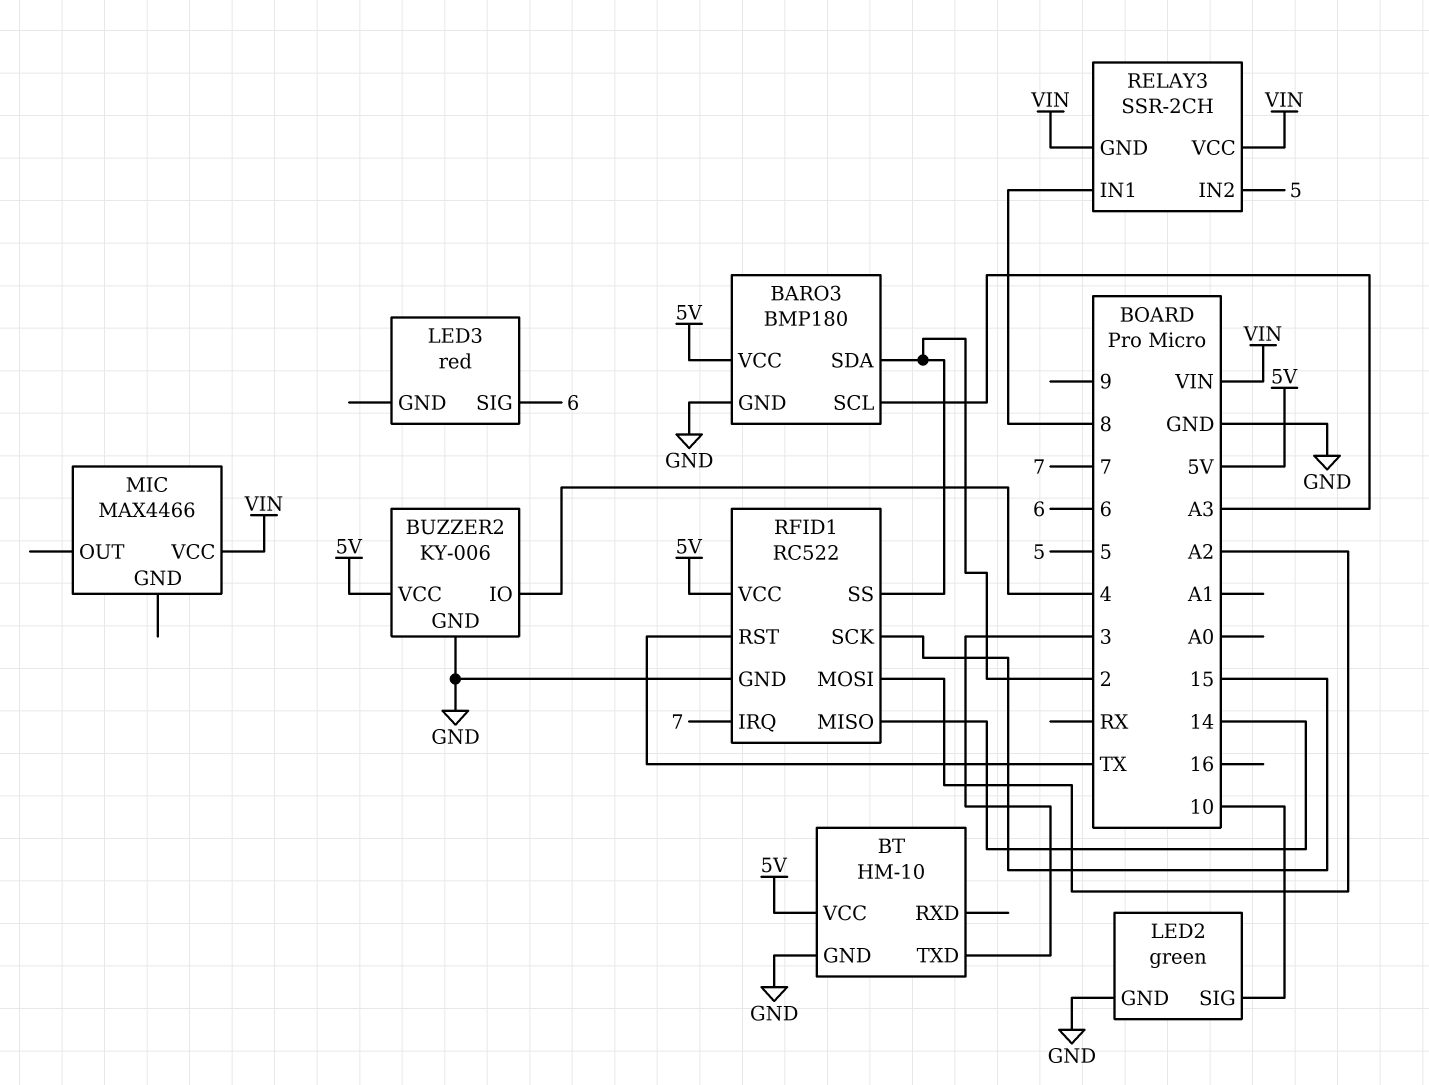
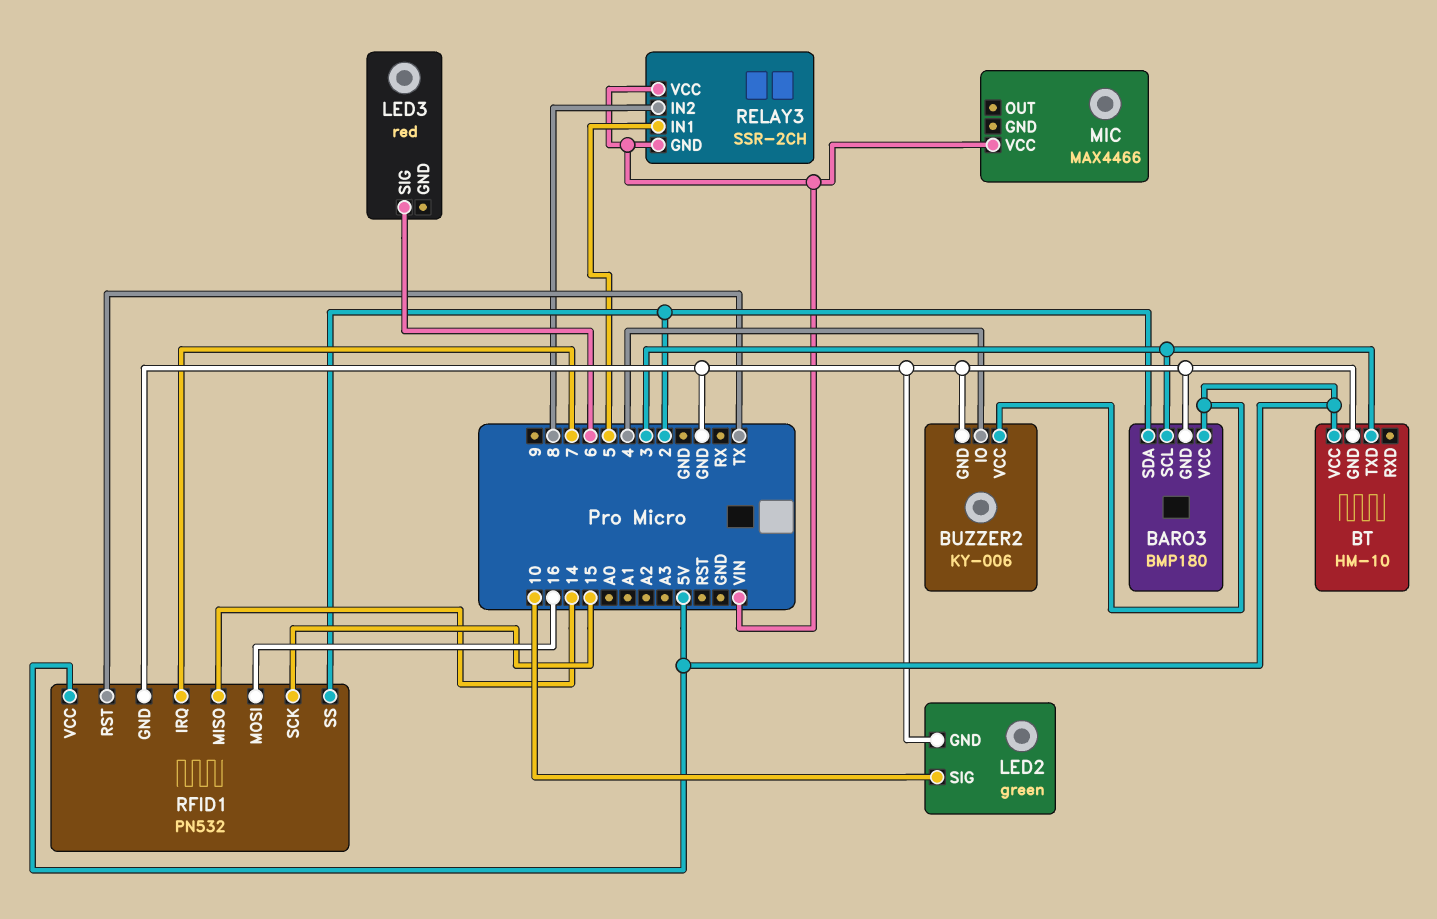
BARO3 pin SCL: A3 -> 3
RELAY3 pin IN1: 8 -> 5
RELAY3 pin IN2: 5 -> 8
RFID1: RC522 -> PN532
RFID1 pin MOSI: A2 -> 16

